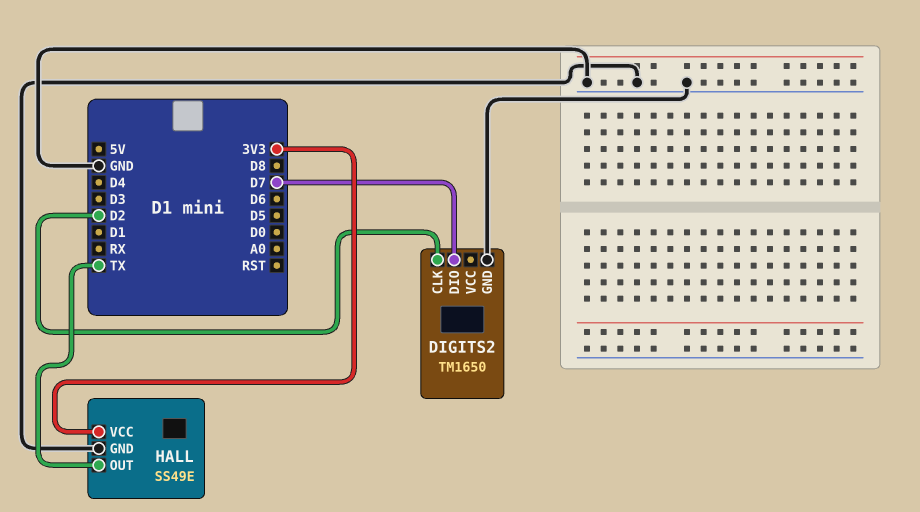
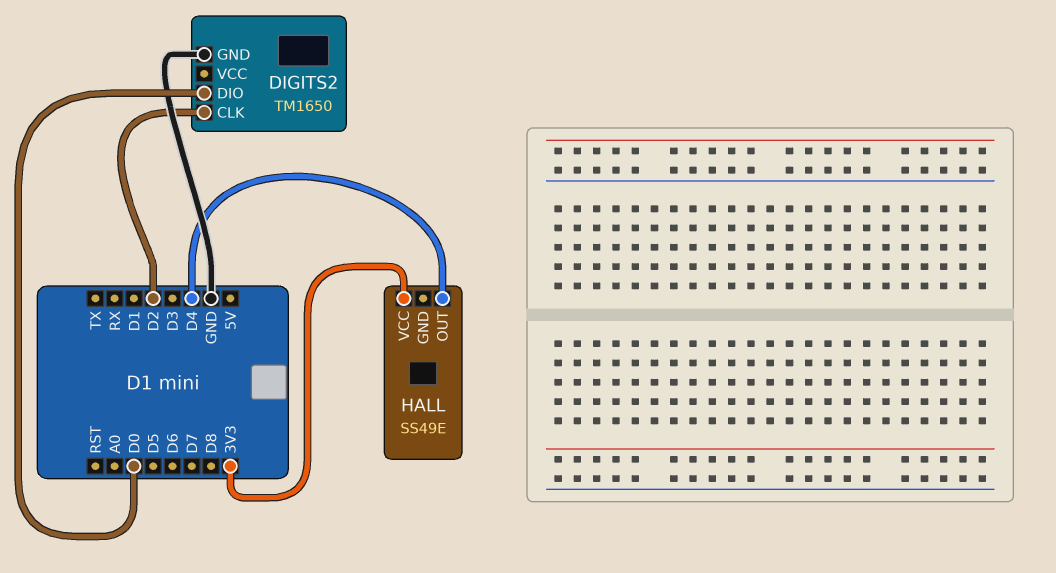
DIGITS2 pin DIO: D7 -> D0
HALL pin GND: GND -> none
HALL pin OUT: TX -> D4

